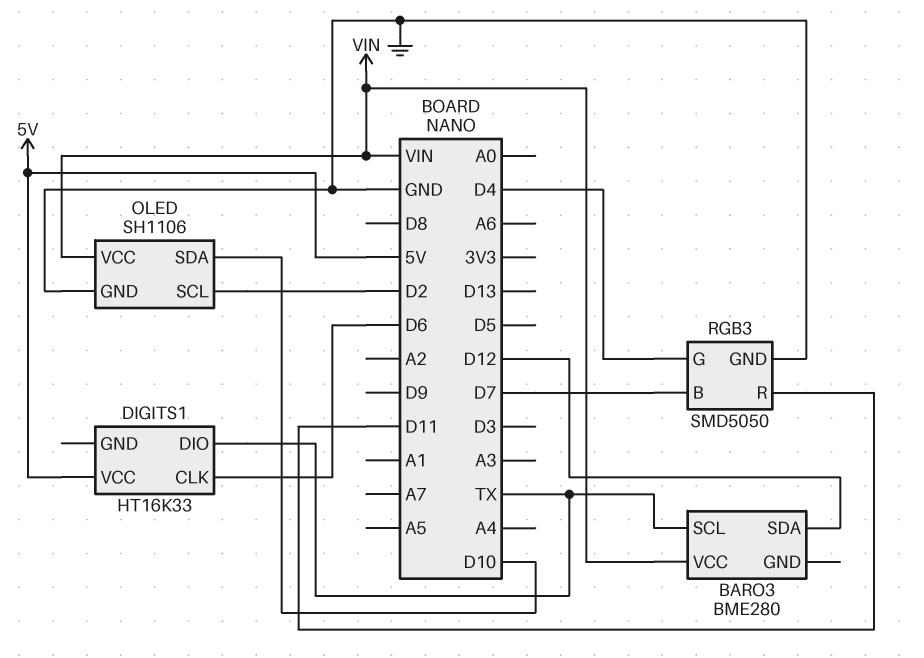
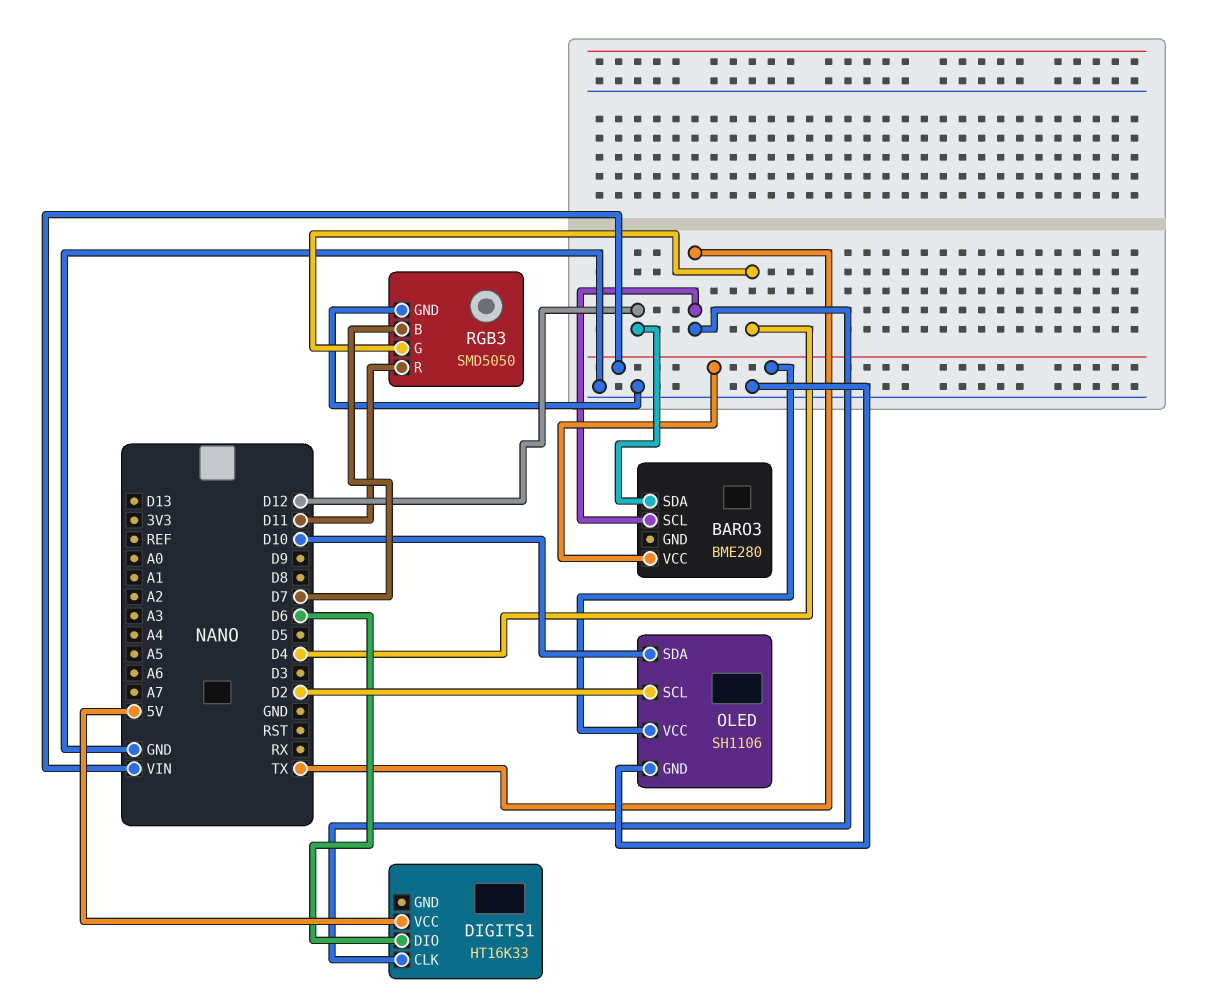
DIGITS1 pin CLK: D6 -> TX
DIGITS1 pin DIO: TX -> D6

